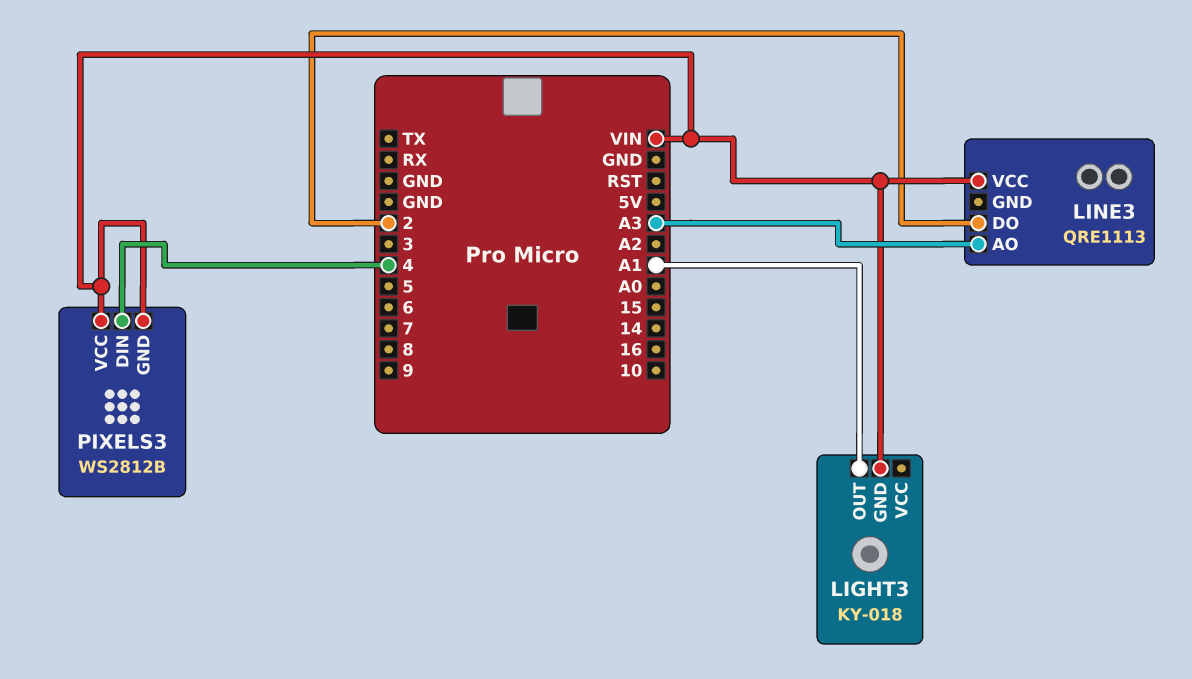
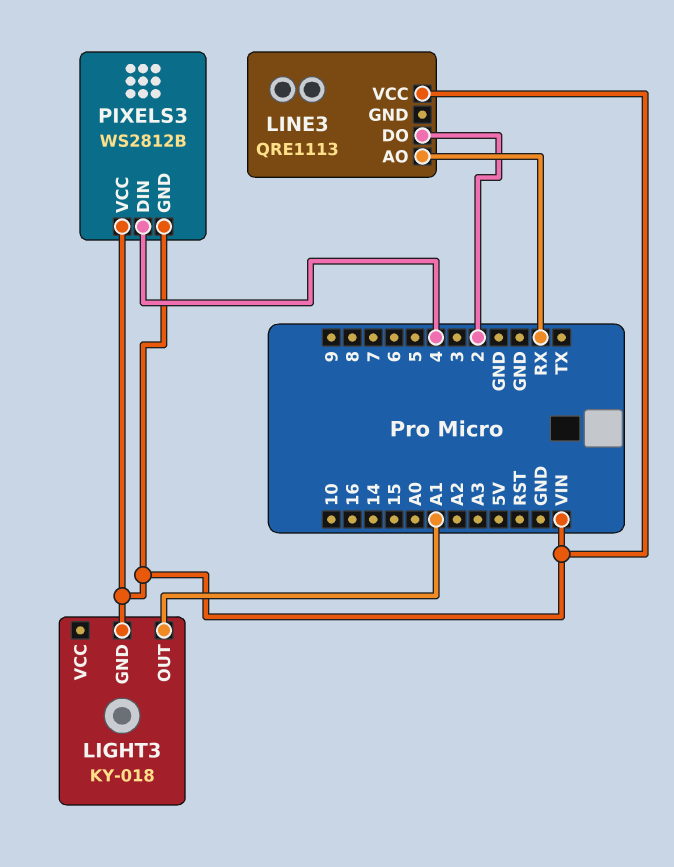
LINE3 pin AO: A3 -> RX

